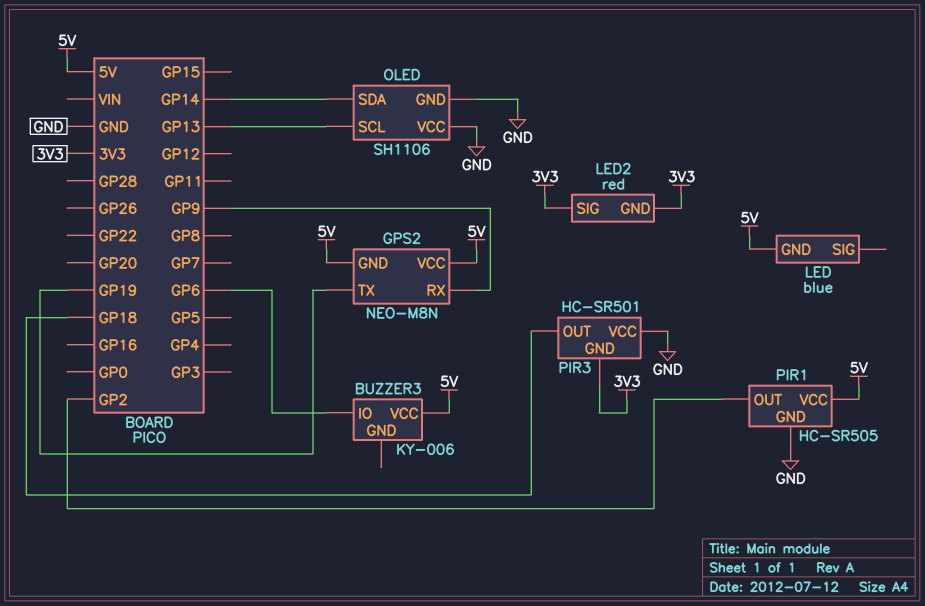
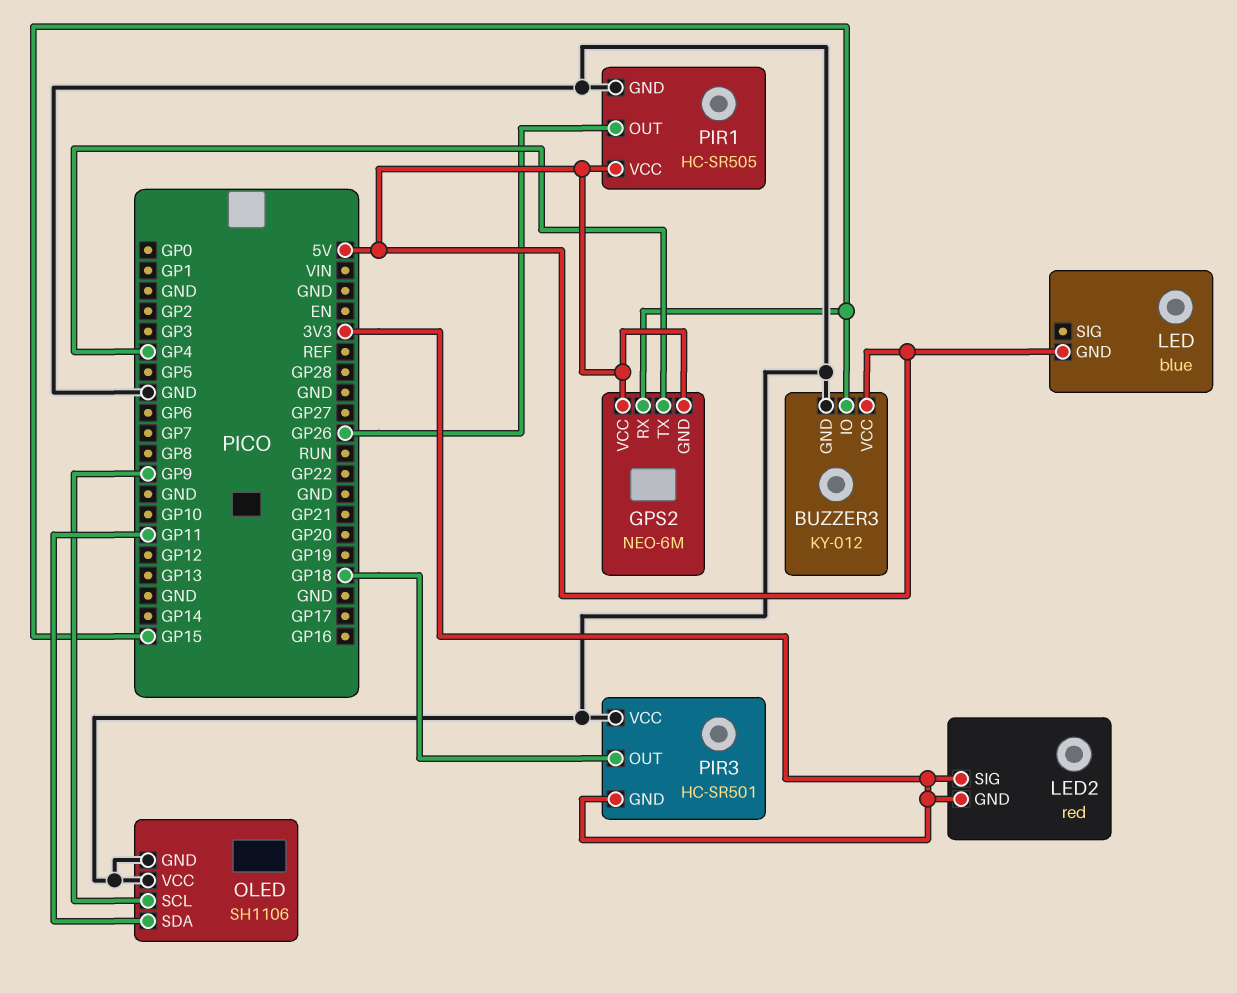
BUZZER3: KY-006 -> KY-012
BUZZER3 pin GND: none -> GND
BUZZER3 pin IO: GP6 -> GP15
GPS2: NEO-M8N -> NEO-6M
GPS2 pin RX: GP9 -> GP15
GPS2 pin TX: GP19 -> GP4
OLED pin SCL: GP13 -> GP9
OLED pin SDA: GP14 -> GP11
PIR1 pin OUT: GP2 -> GP26

